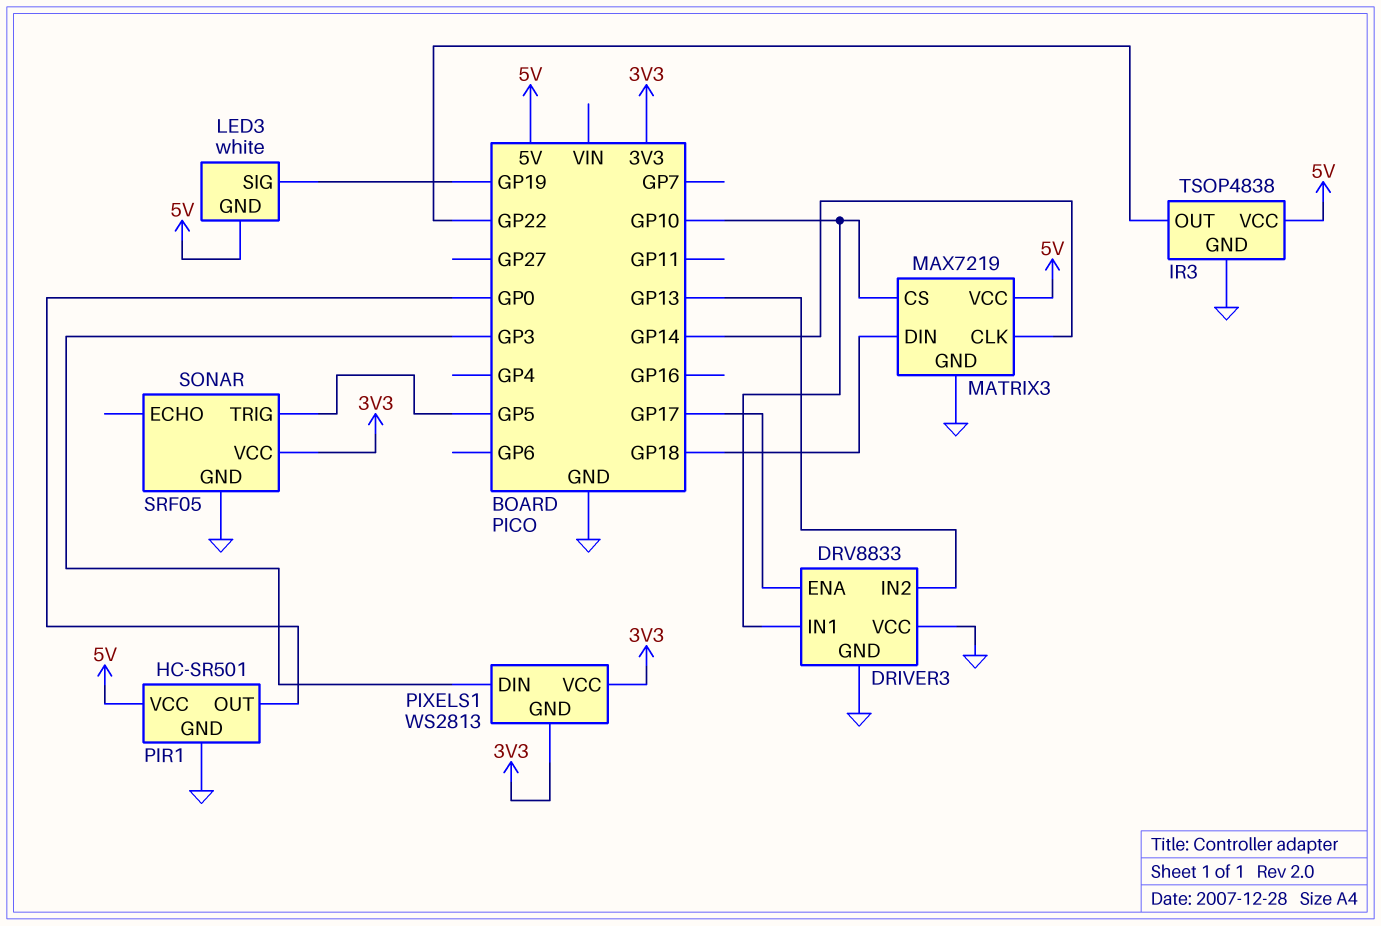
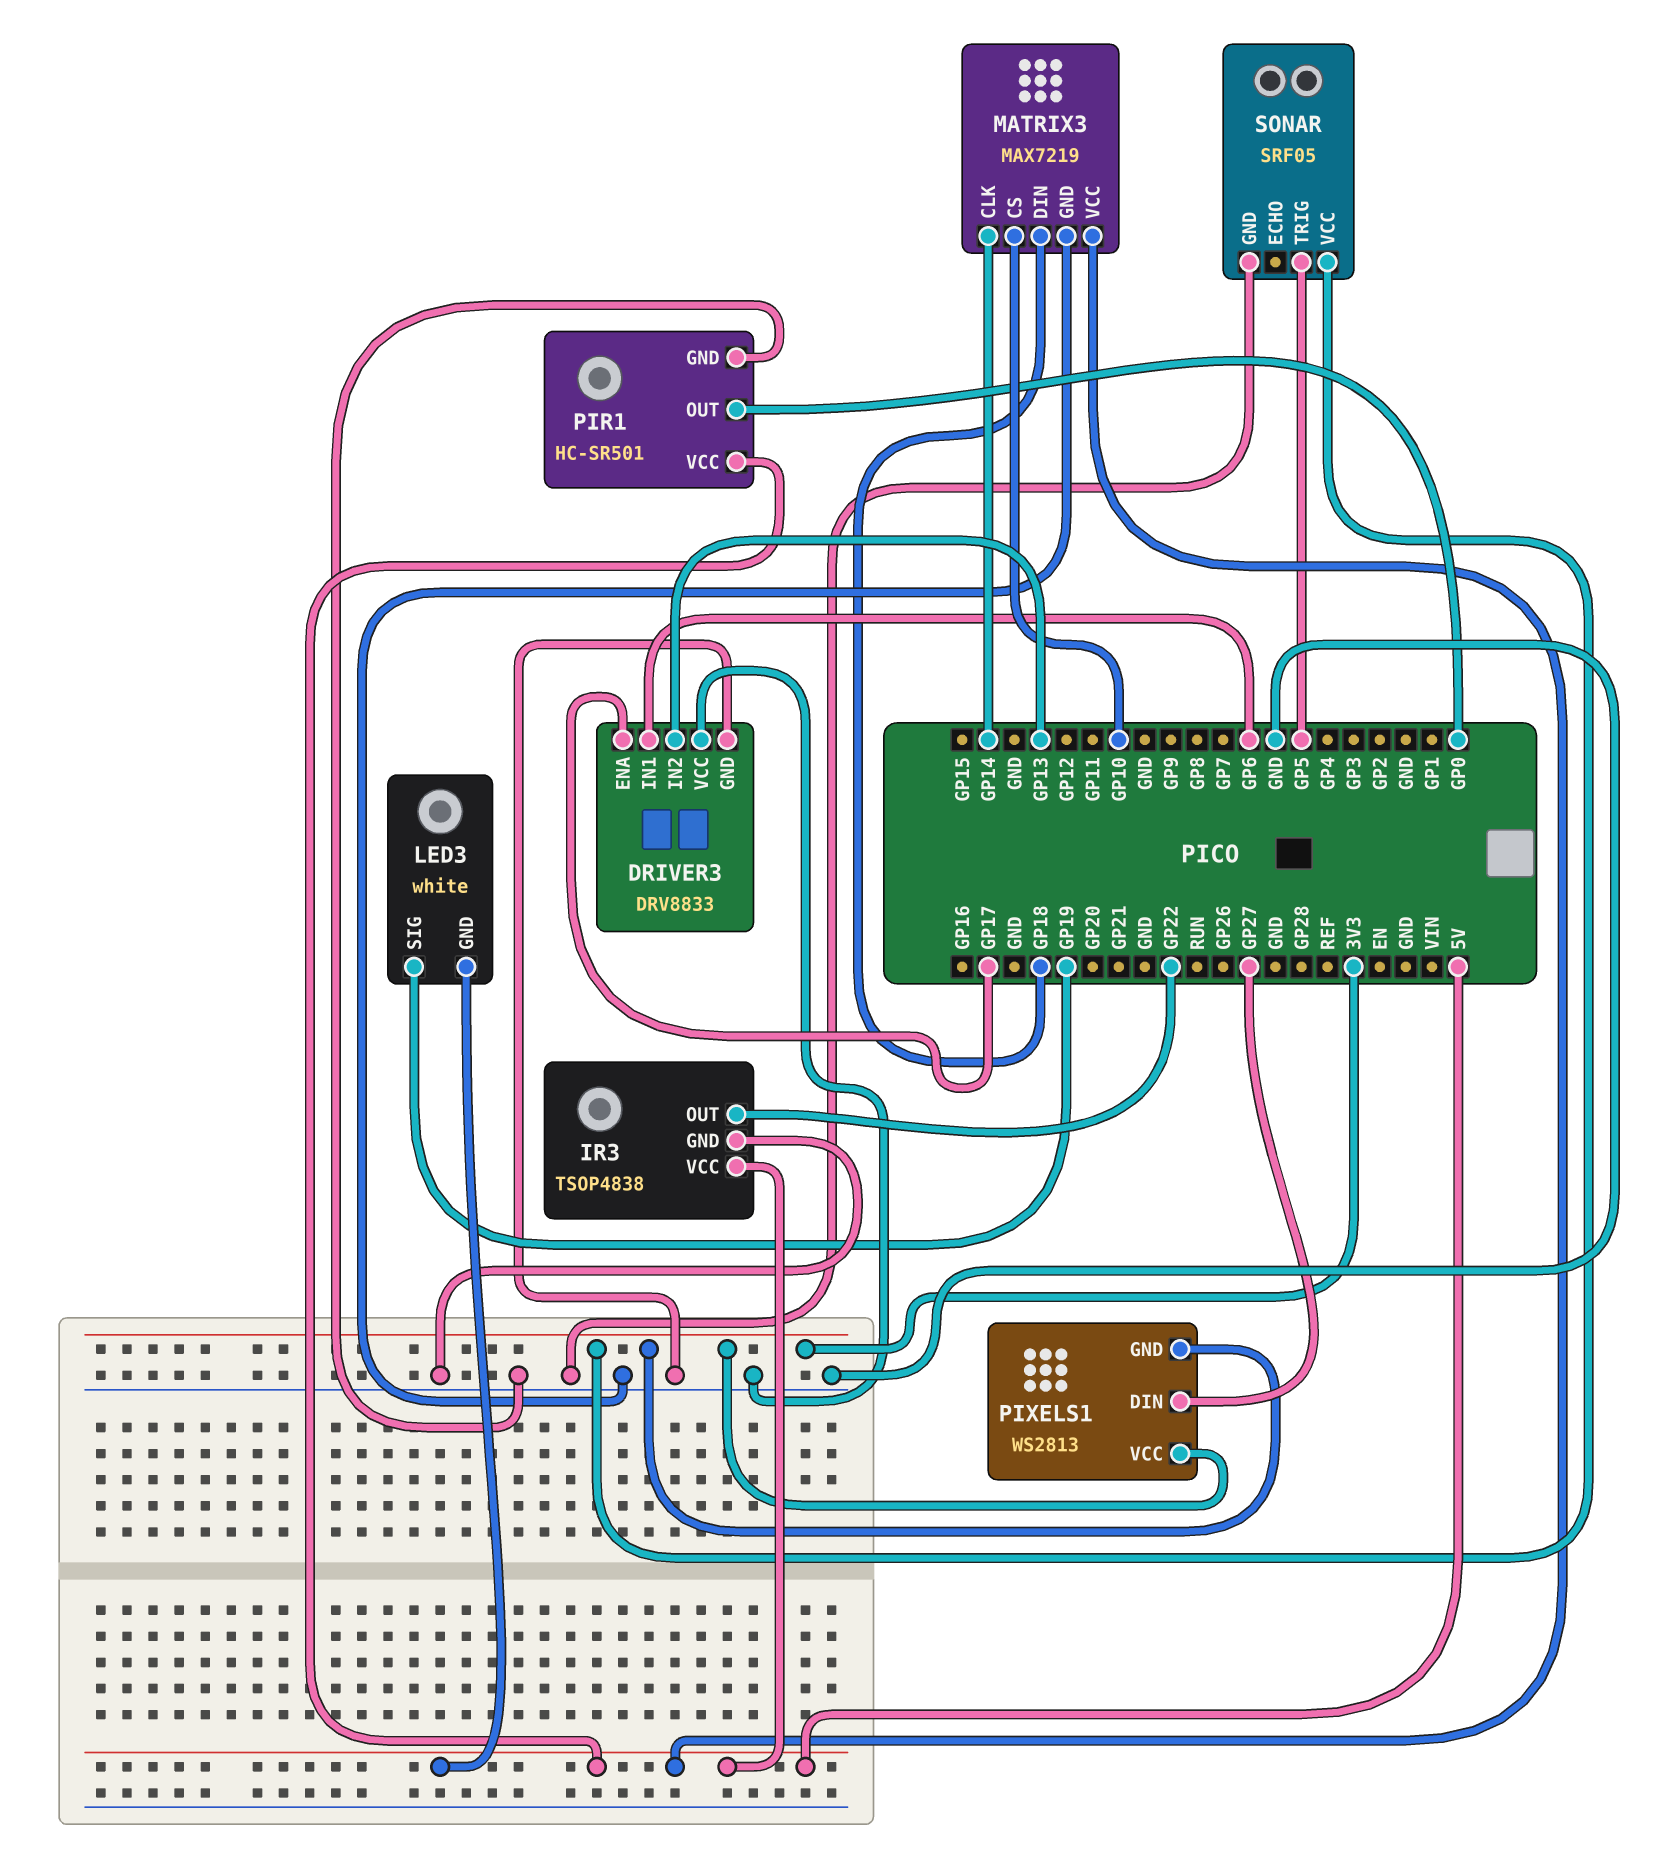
DRIVER3 pin IN1: GP10 -> GP6
PIXELS1 pin DIN: GP3 -> GP27

